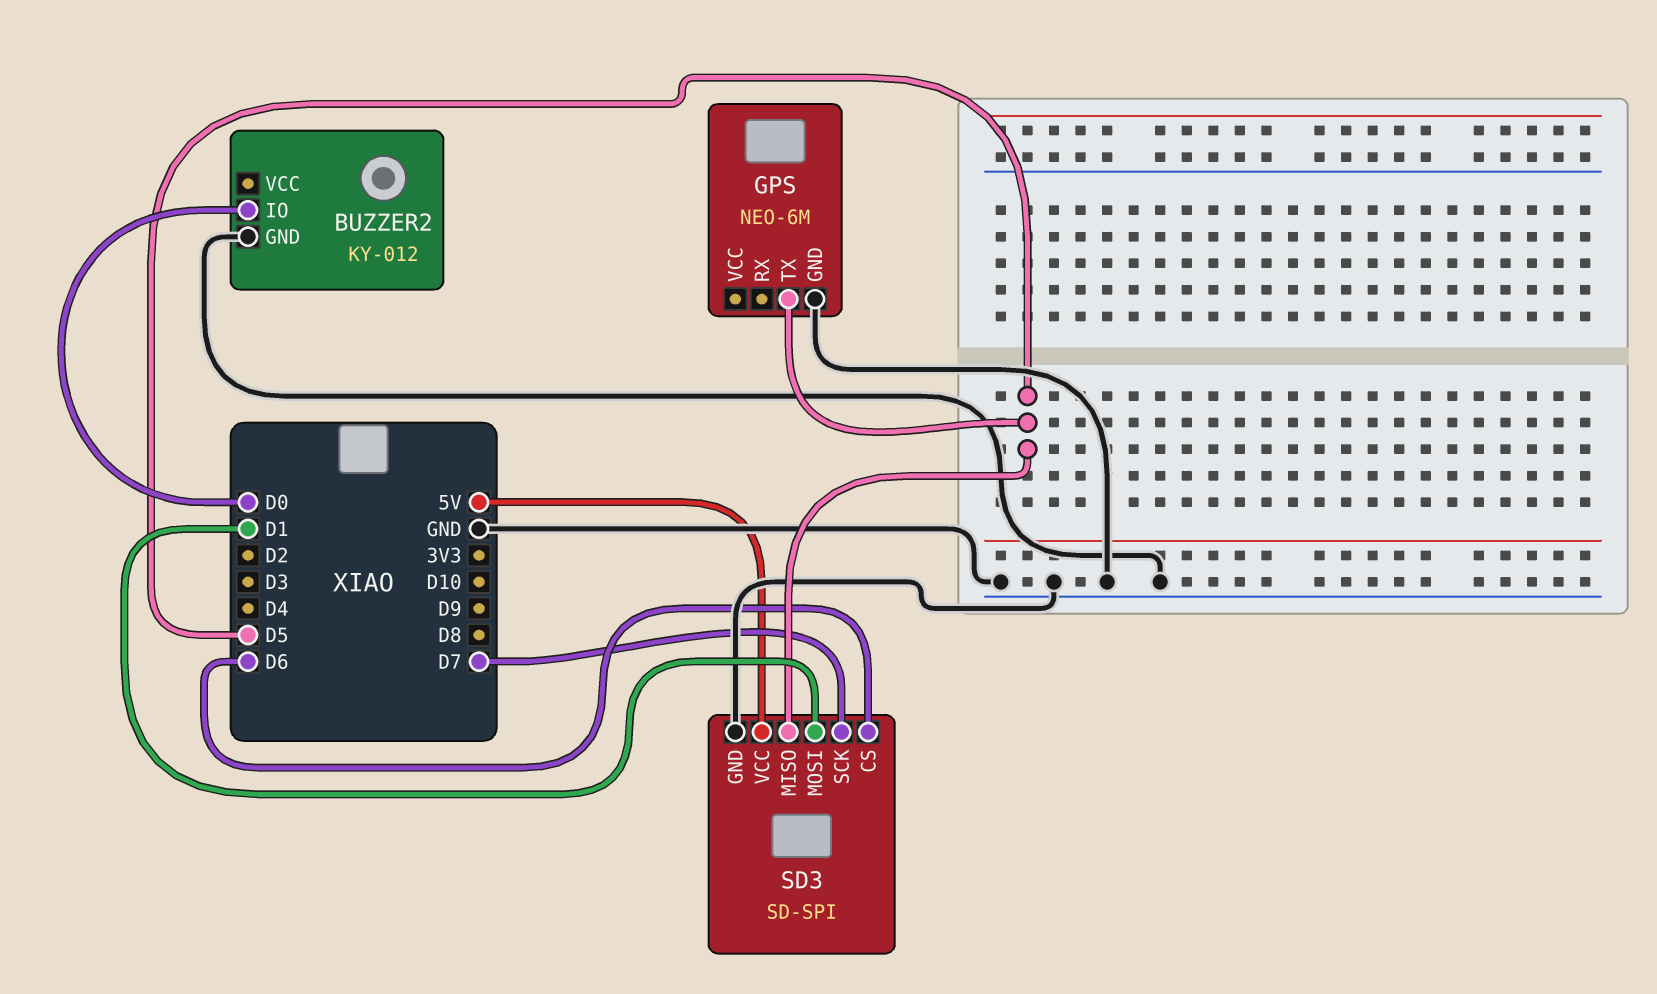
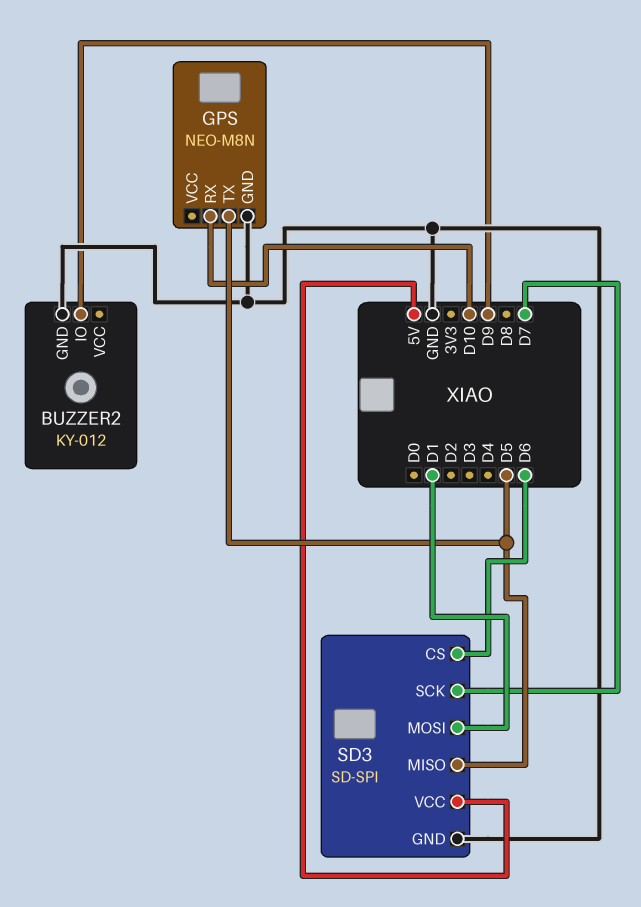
BUZZER2 pin IO: D0 -> D9
GPS: NEO-6M -> NEO-M8N
GPS pin RX: none -> D10

